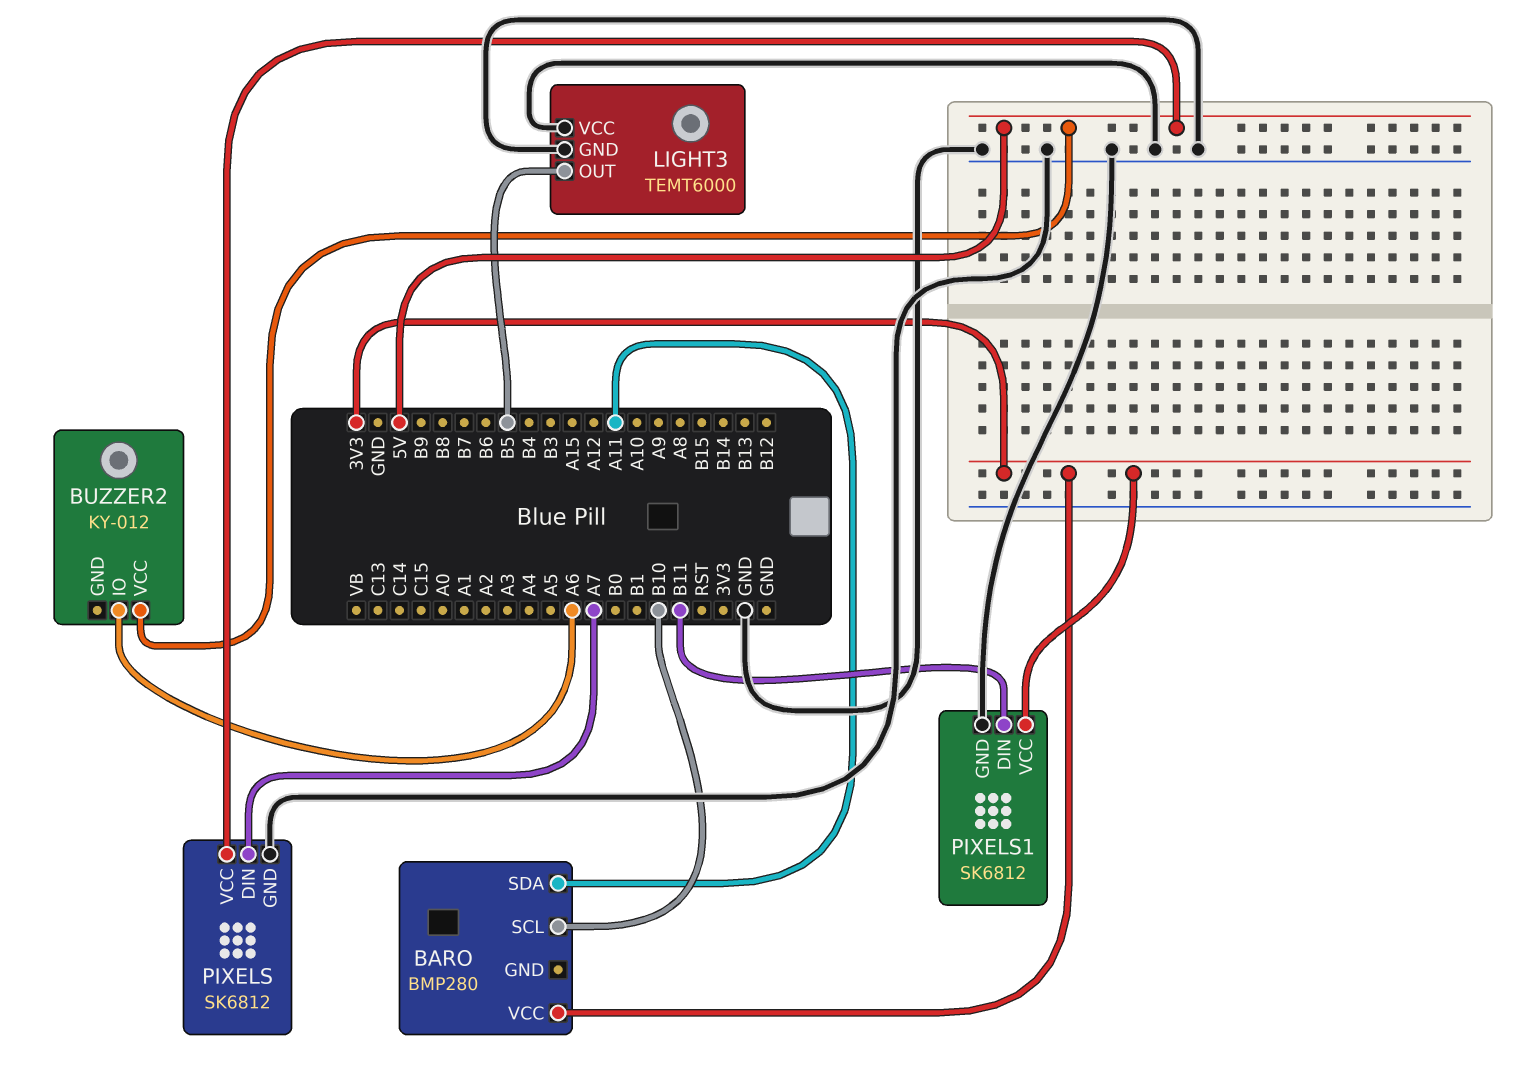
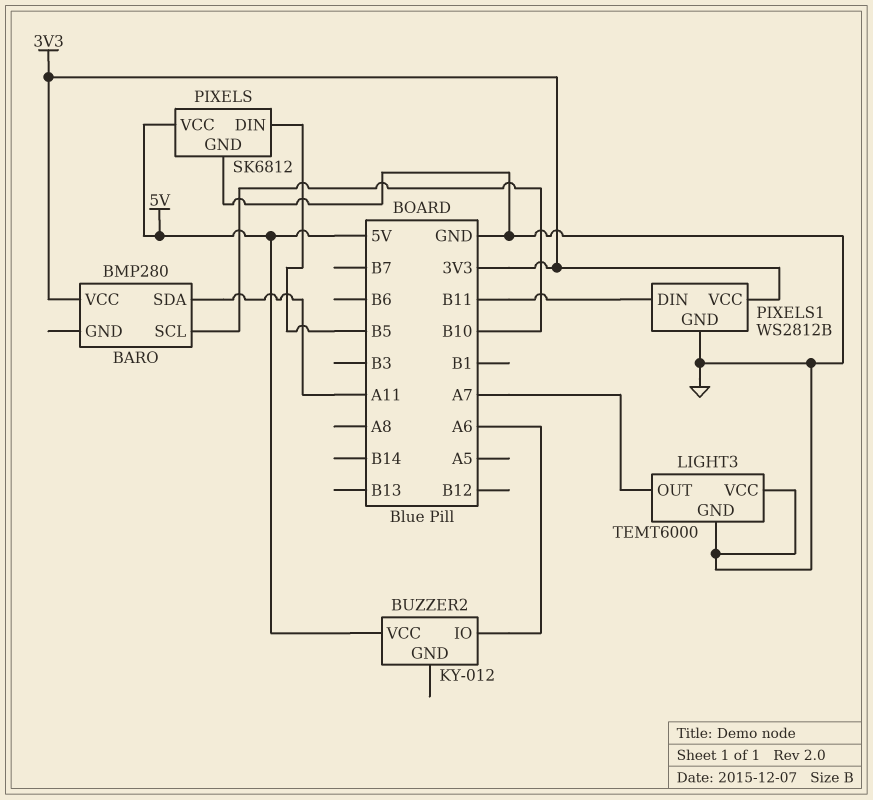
LIGHT3 pin OUT: B5 -> A7
PIXELS pin DIN: A7 -> B5
PIXELS1: SK6812 -> WS2812B

